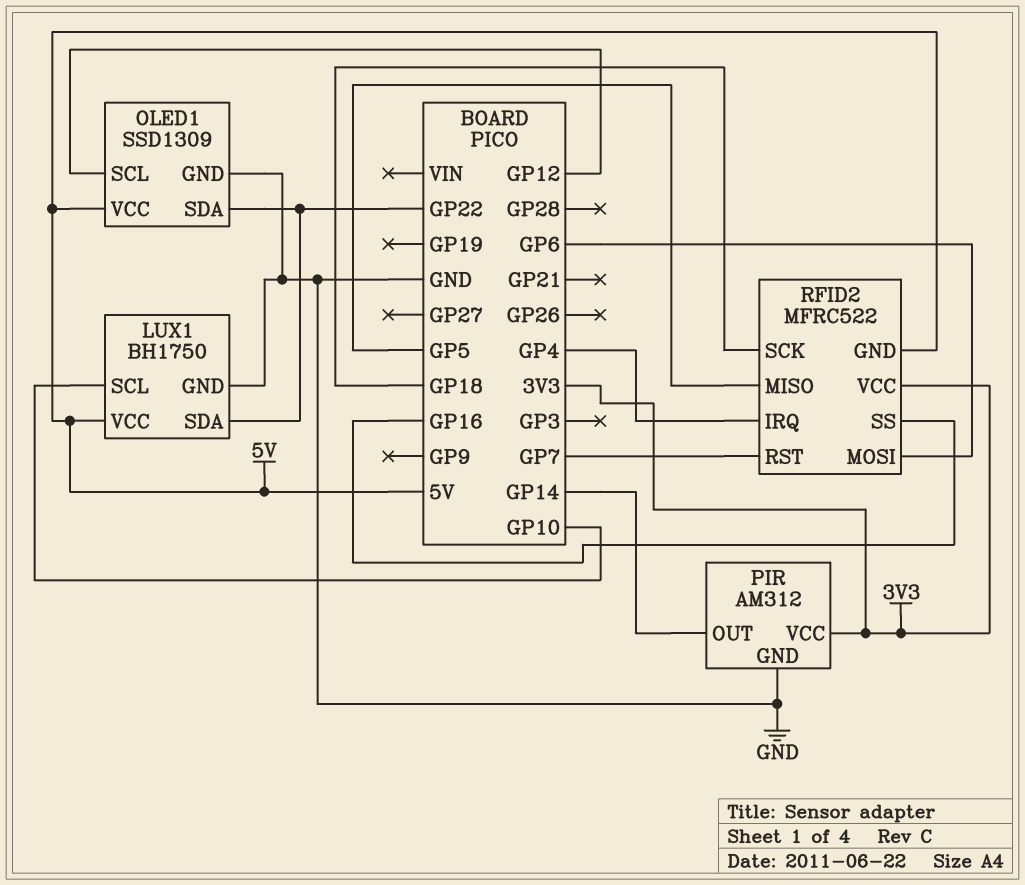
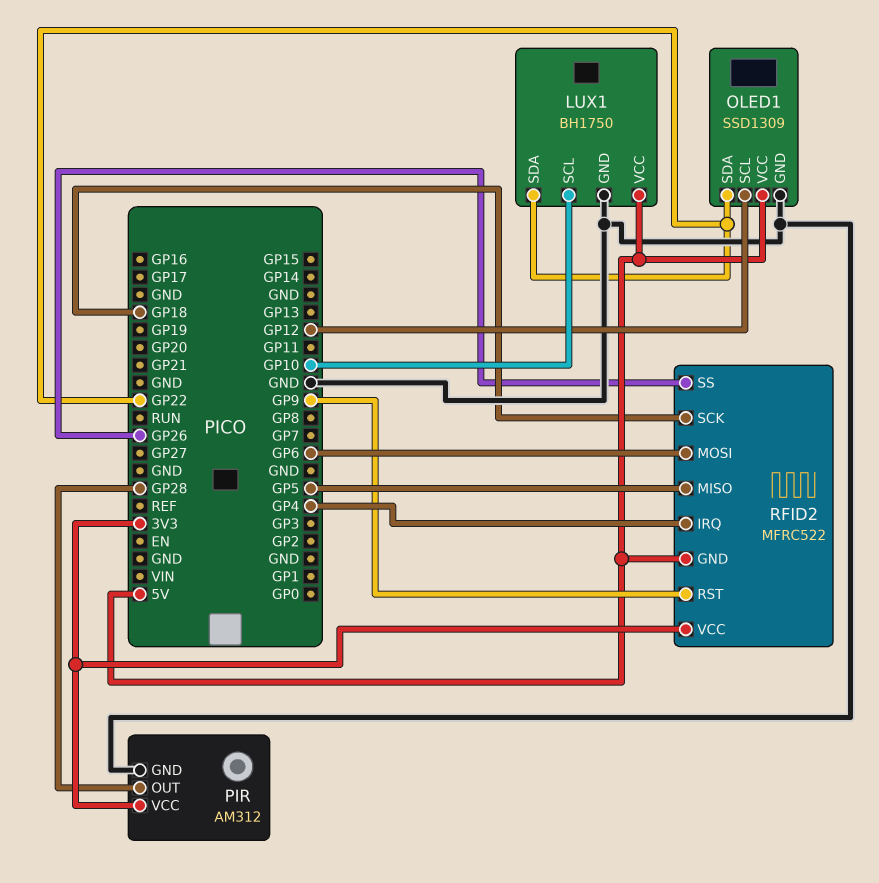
PIR pin OUT: GP14 -> GP28
RFID2 pin RST: GP7 -> GP9
RFID2 pin SS: GP16 -> GP26

